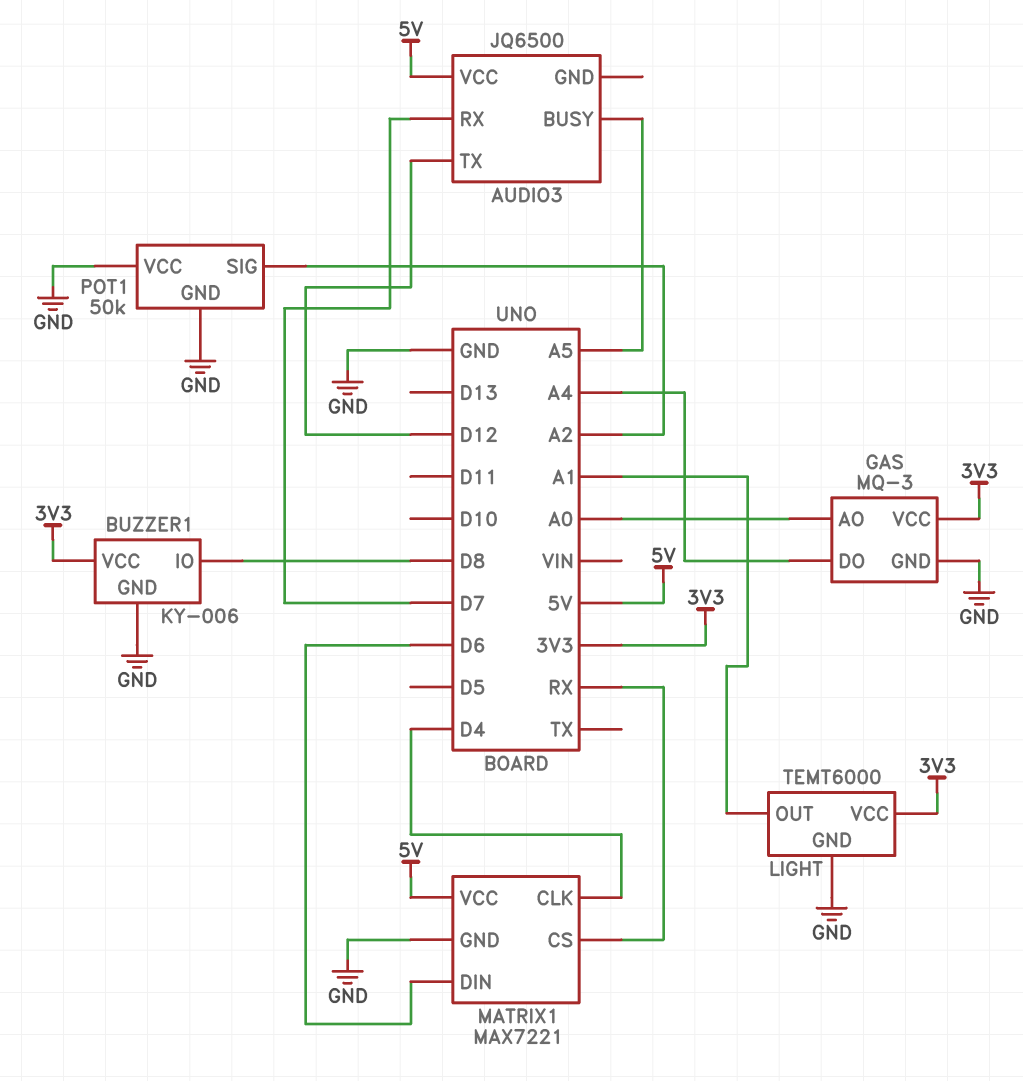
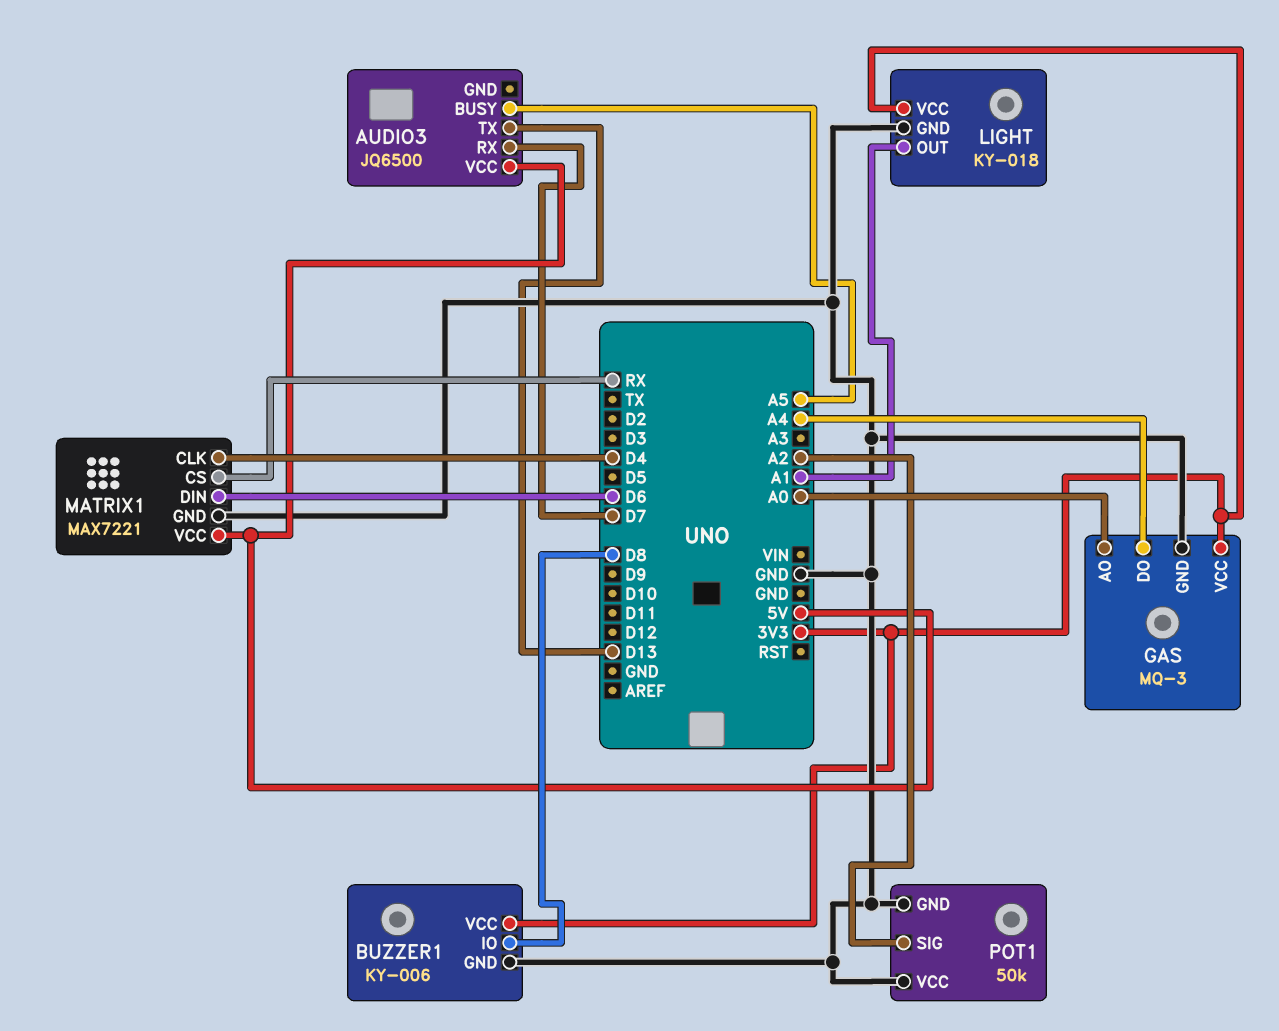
AUDIO3 pin TX: D12 -> D13
LIGHT: TEMT6000 -> KY-018

